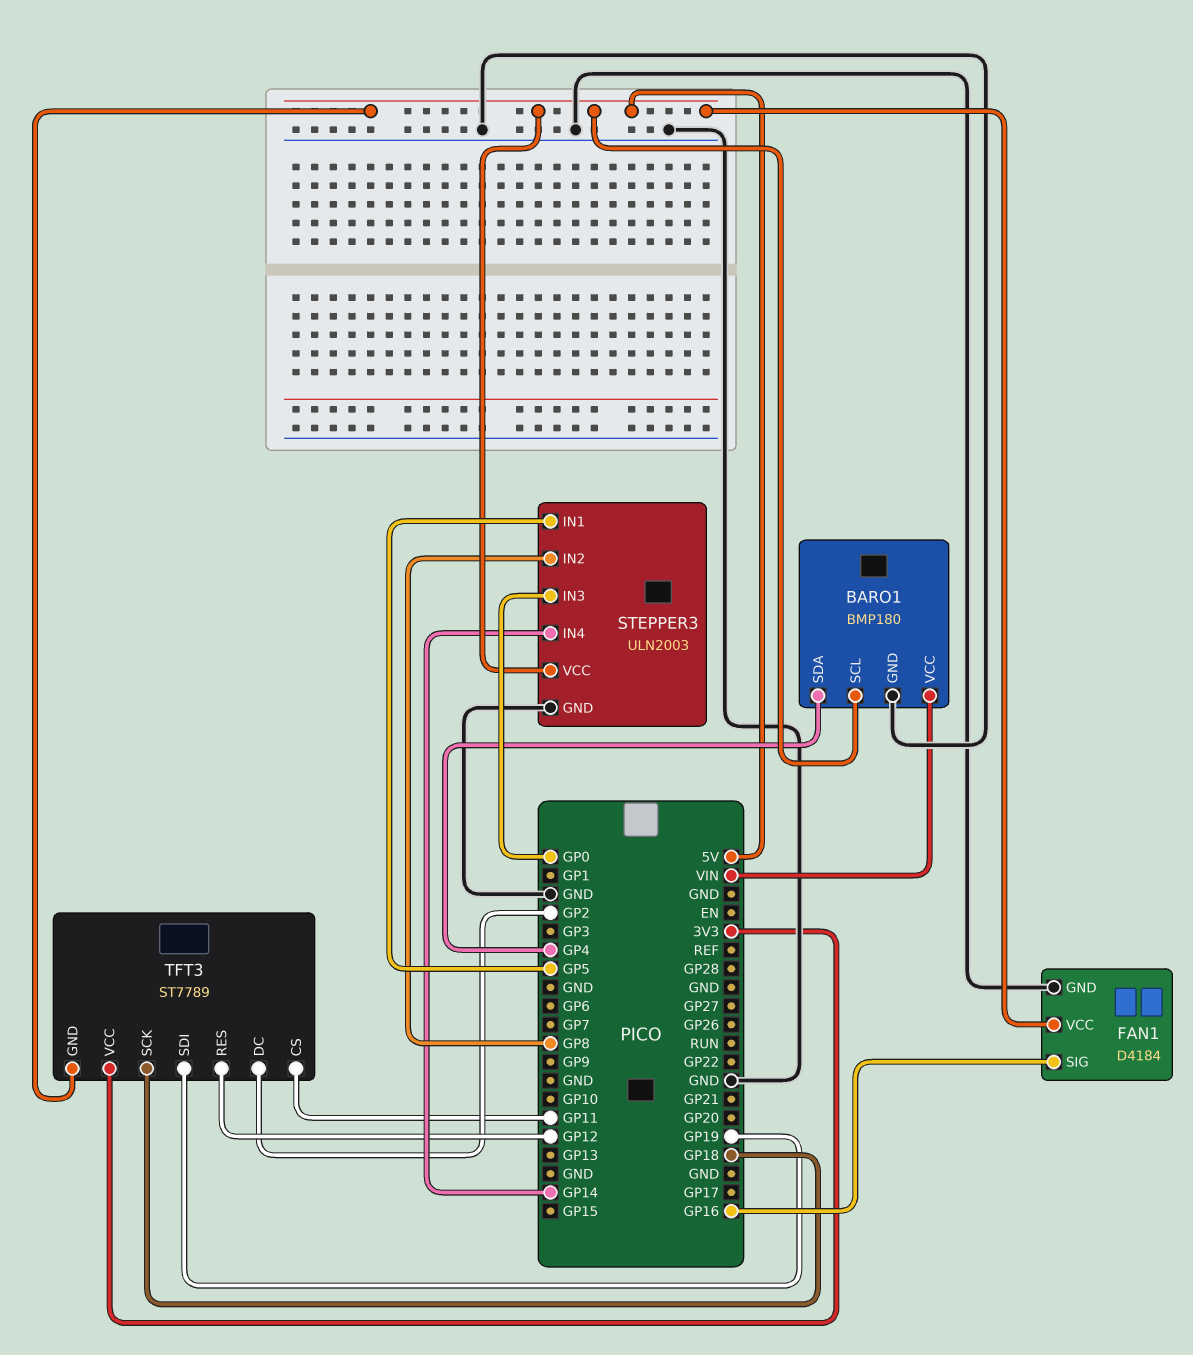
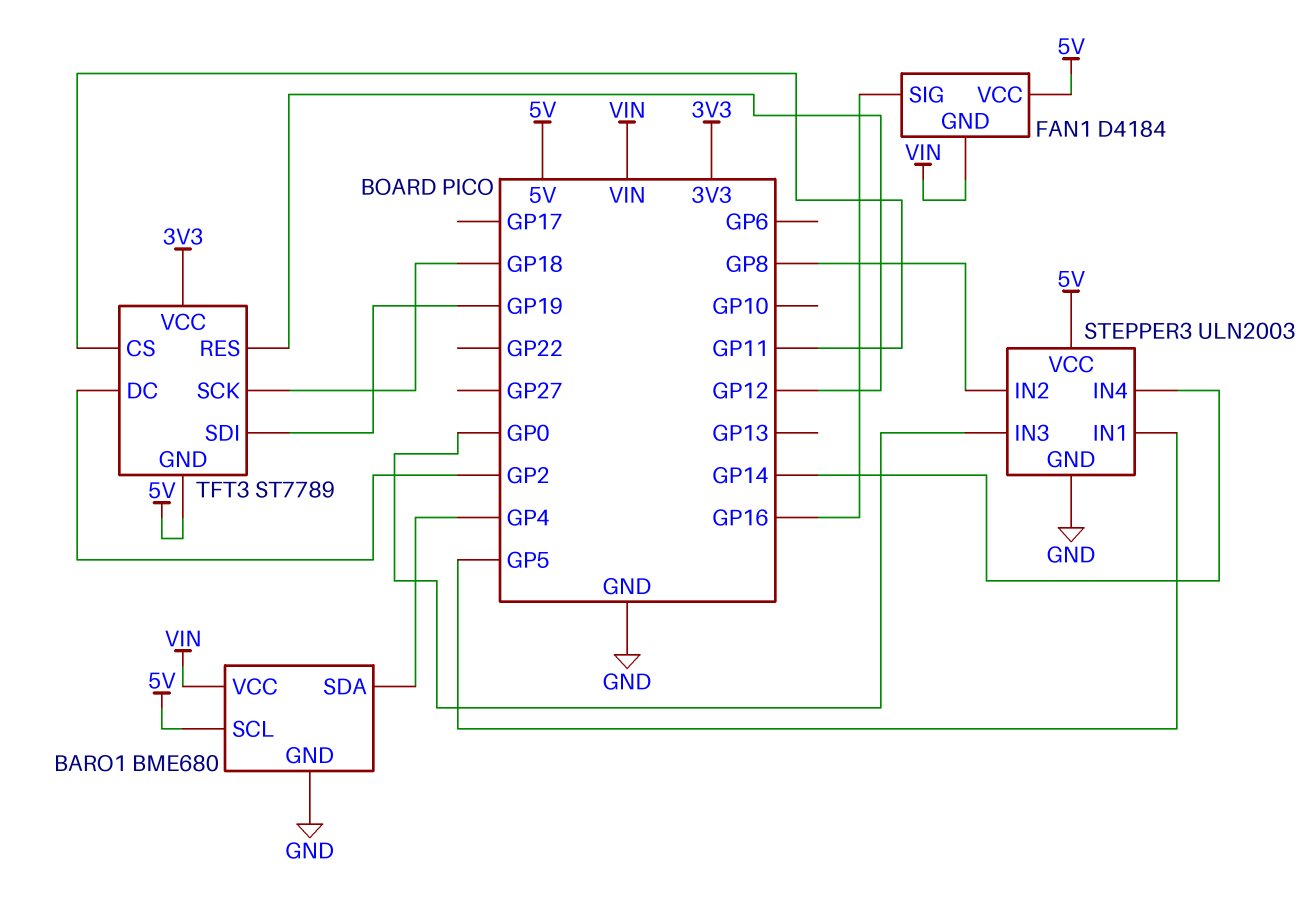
BARO1: BMP180 -> BME680
FAN1 pin GND: GND -> VIN

